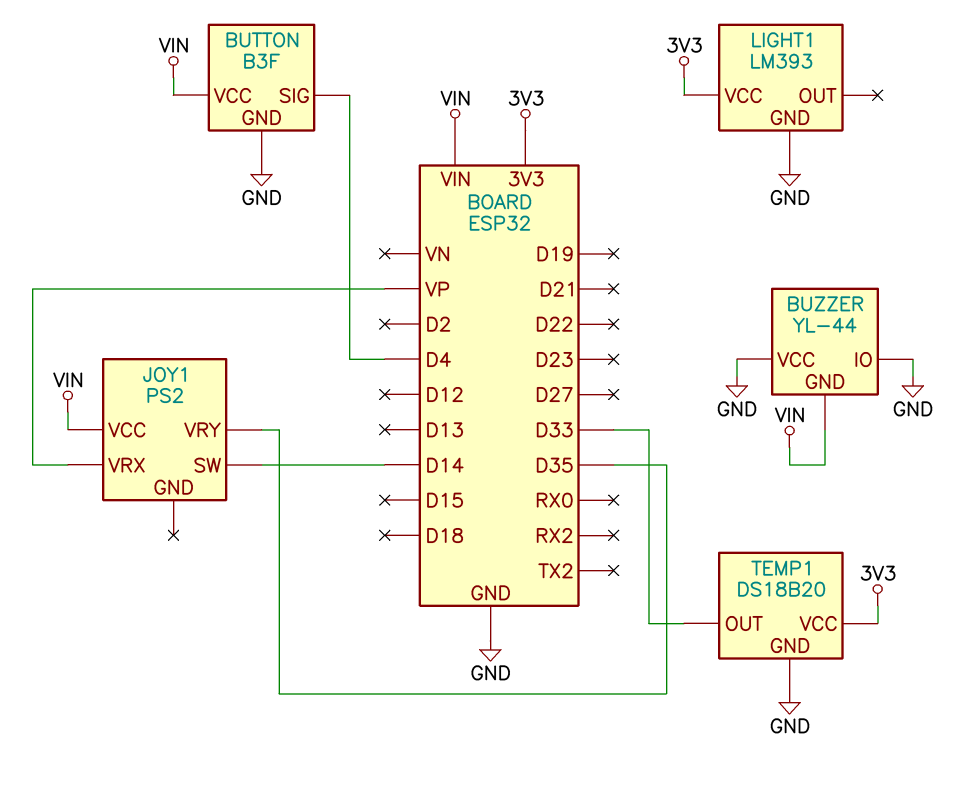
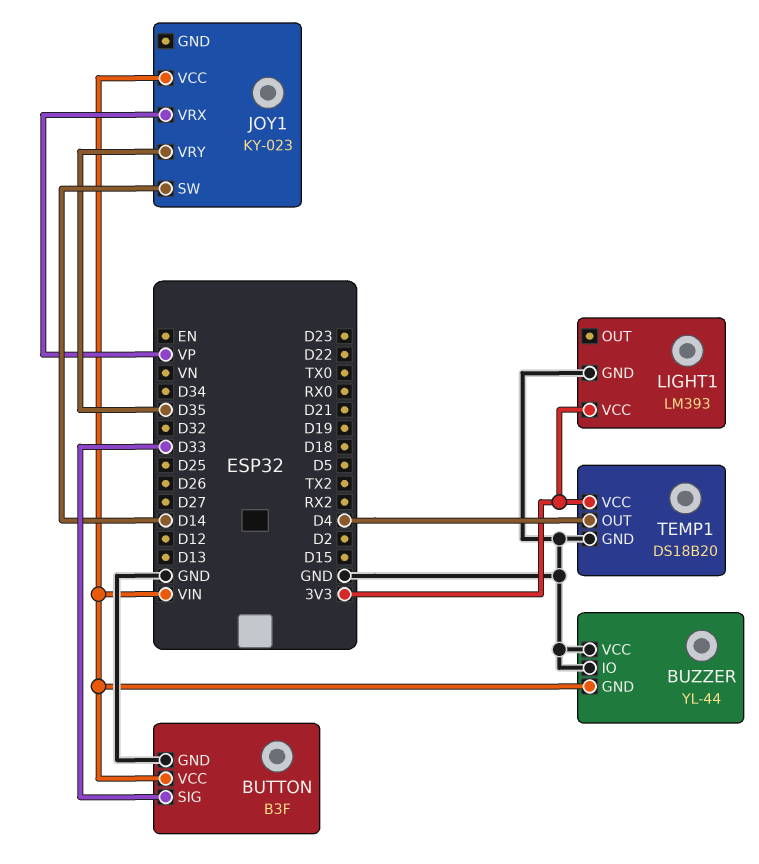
BUTTON pin SIG: D4 -> D33
JOY1: PS2 -> KY-023
TEMP1 pin OUT: D33 -> D4

